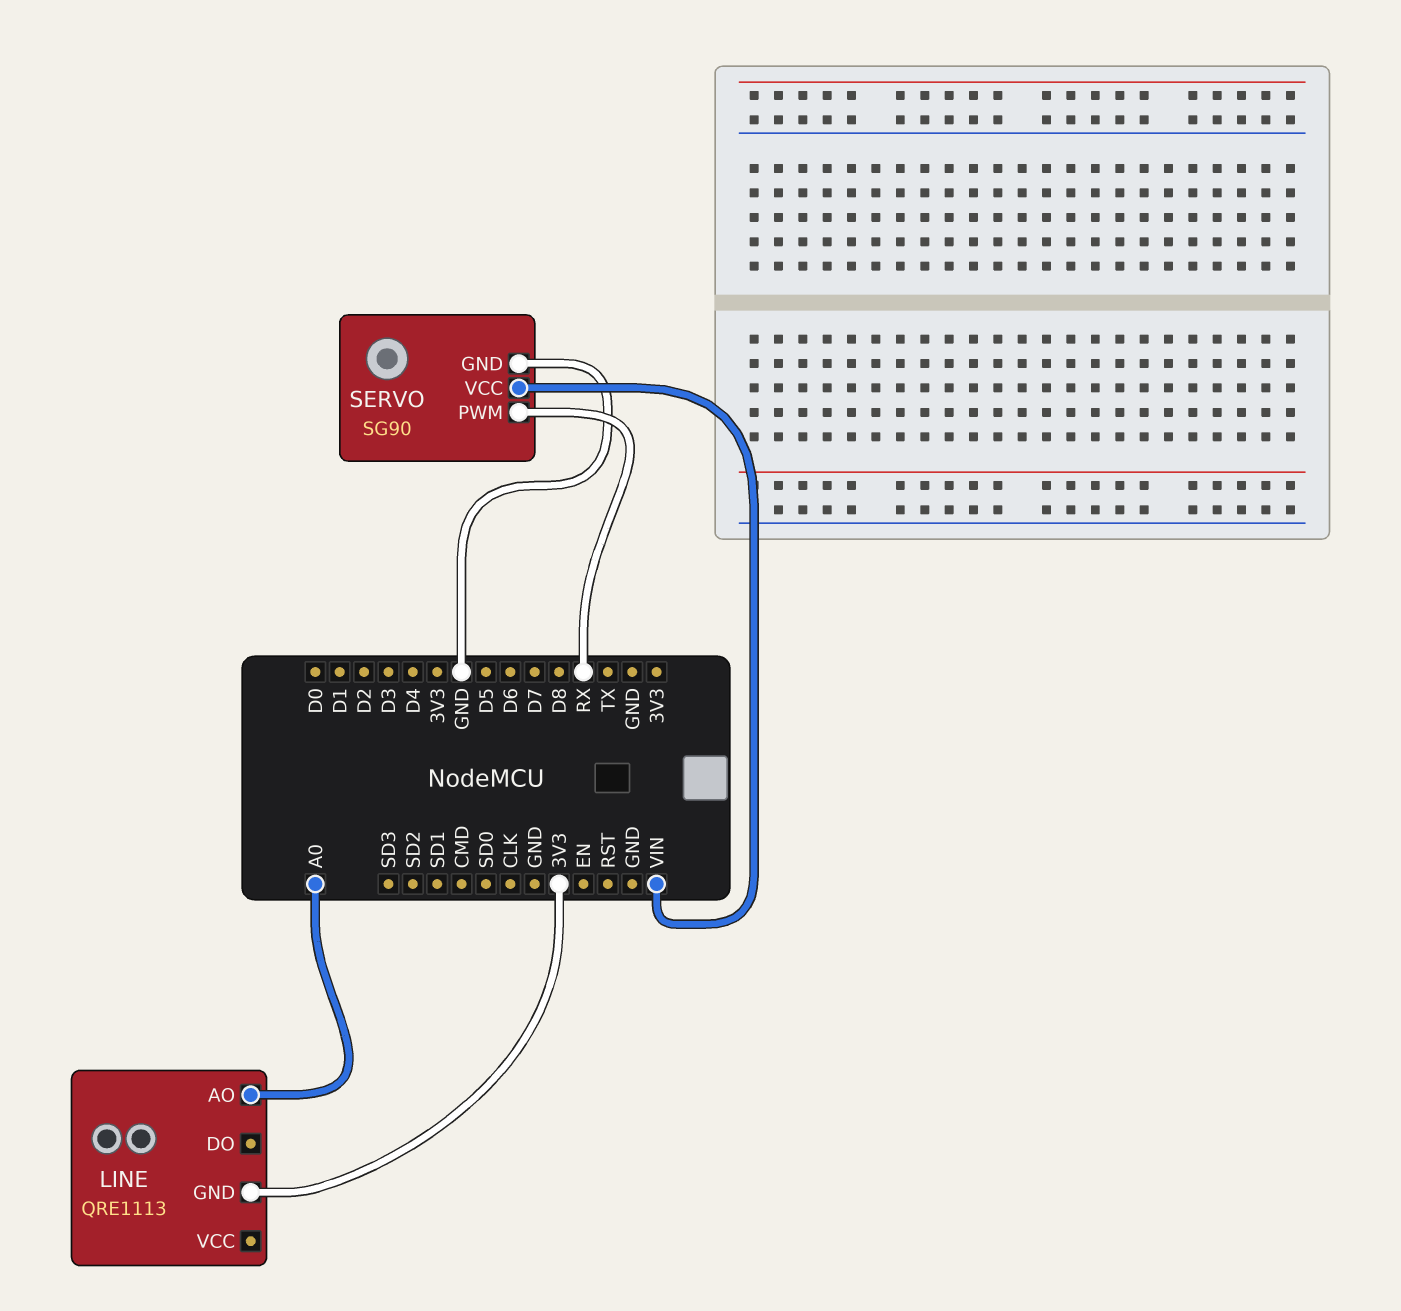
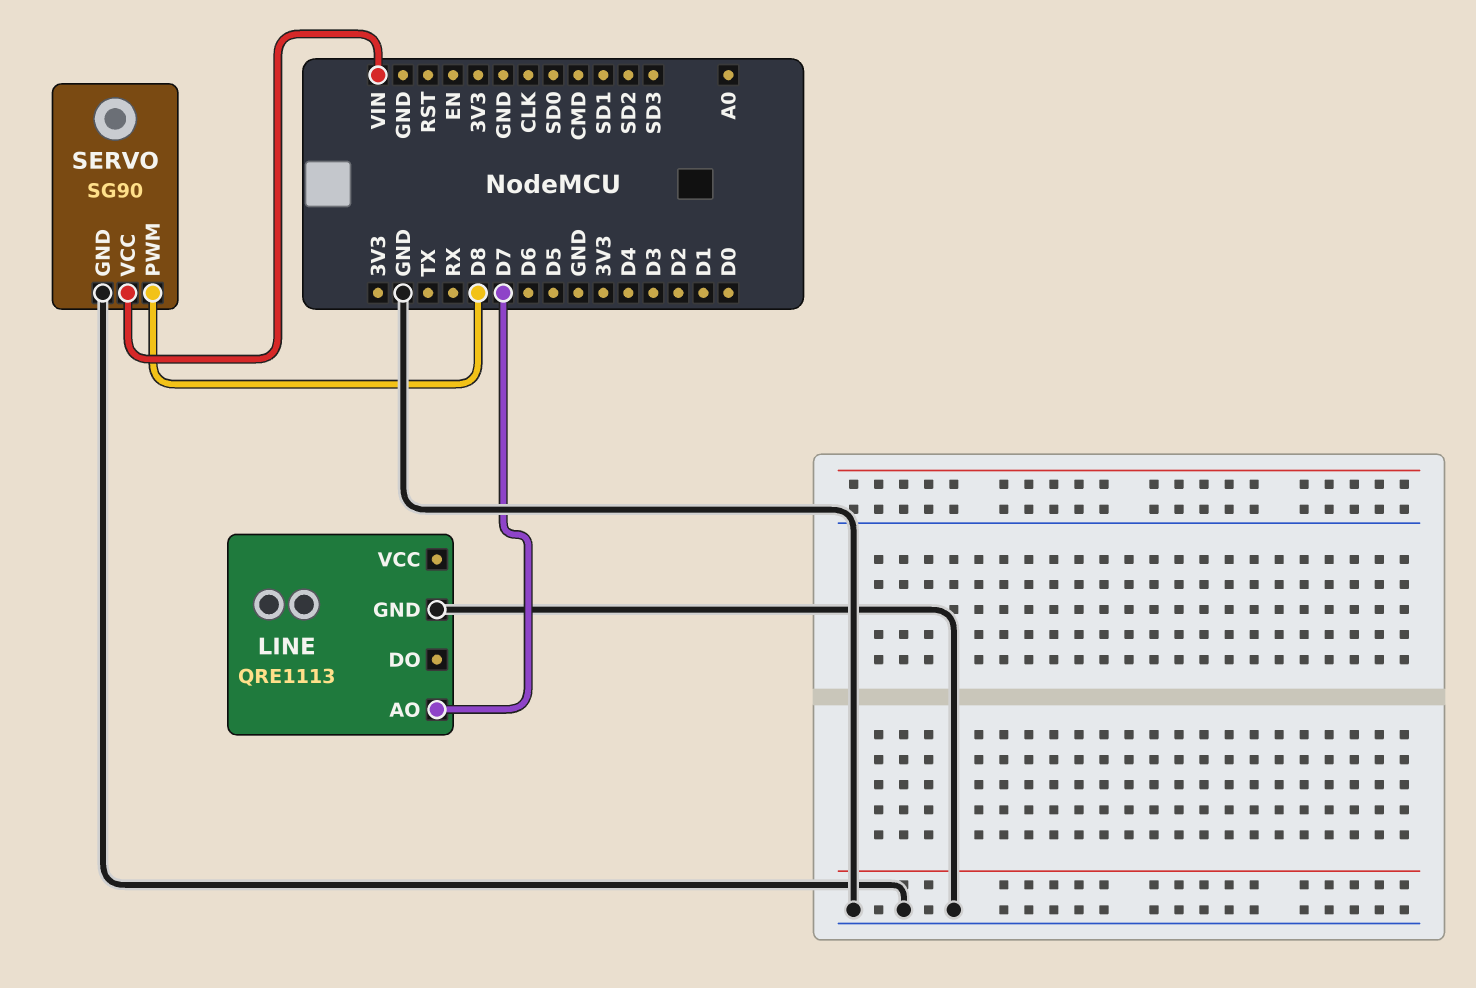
LINE pin AO: A0 -> D7
LINE pin GND: 3V3 -> GND
SERVO pin PWM: RX -> D8

